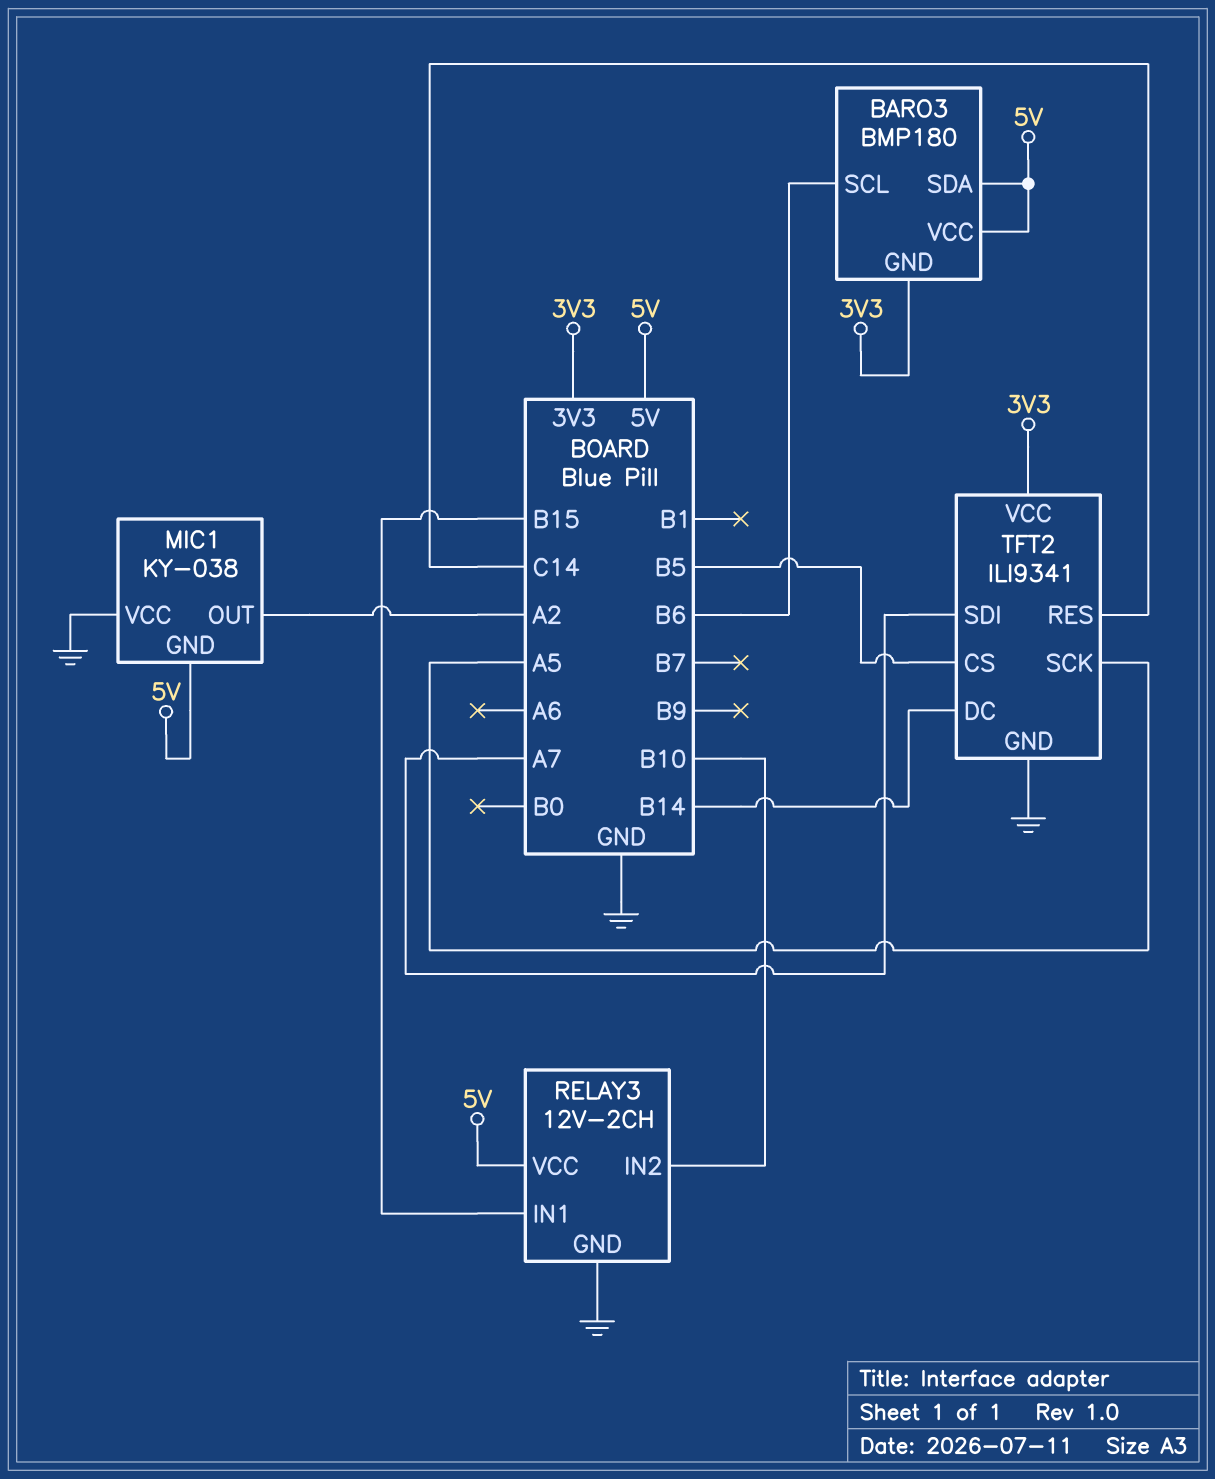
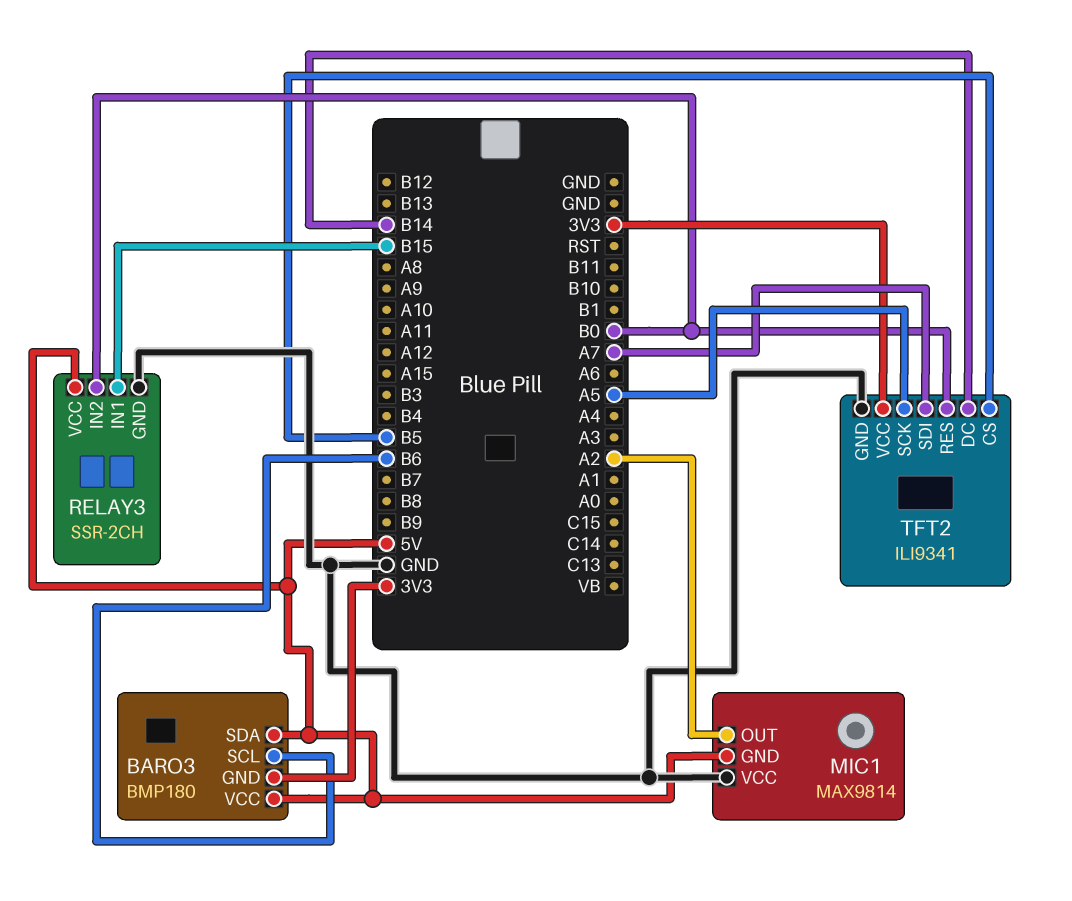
MIC1: KY-038 -> MAX9814
RELAY3: 12V-2CH -> SSR-2CH
RELAY3 pin IN2: B10 -> B0
TFT2 pin RES: C14 -> B0

